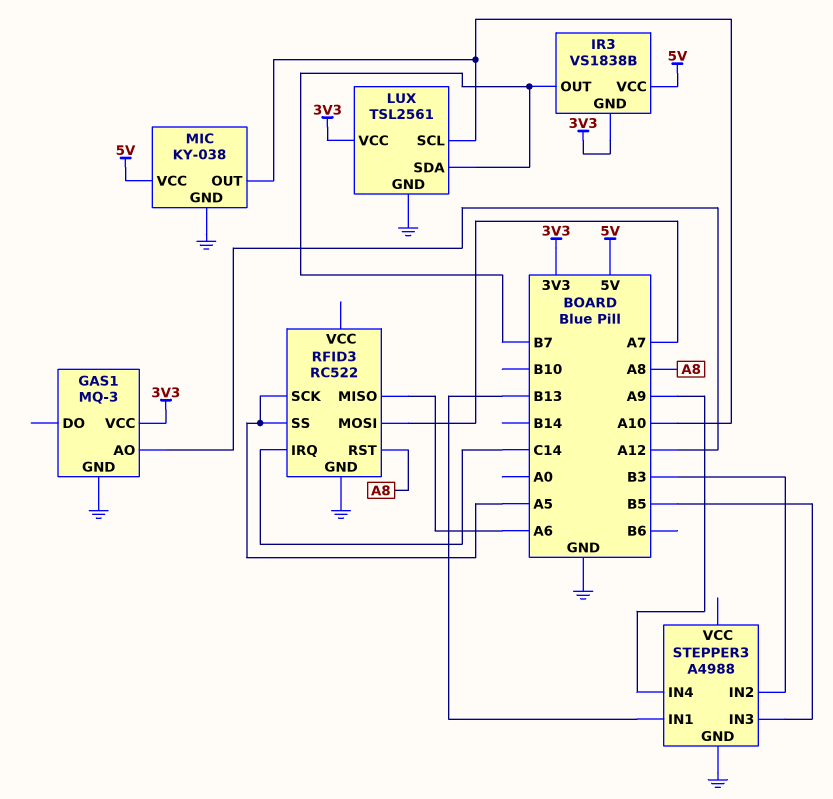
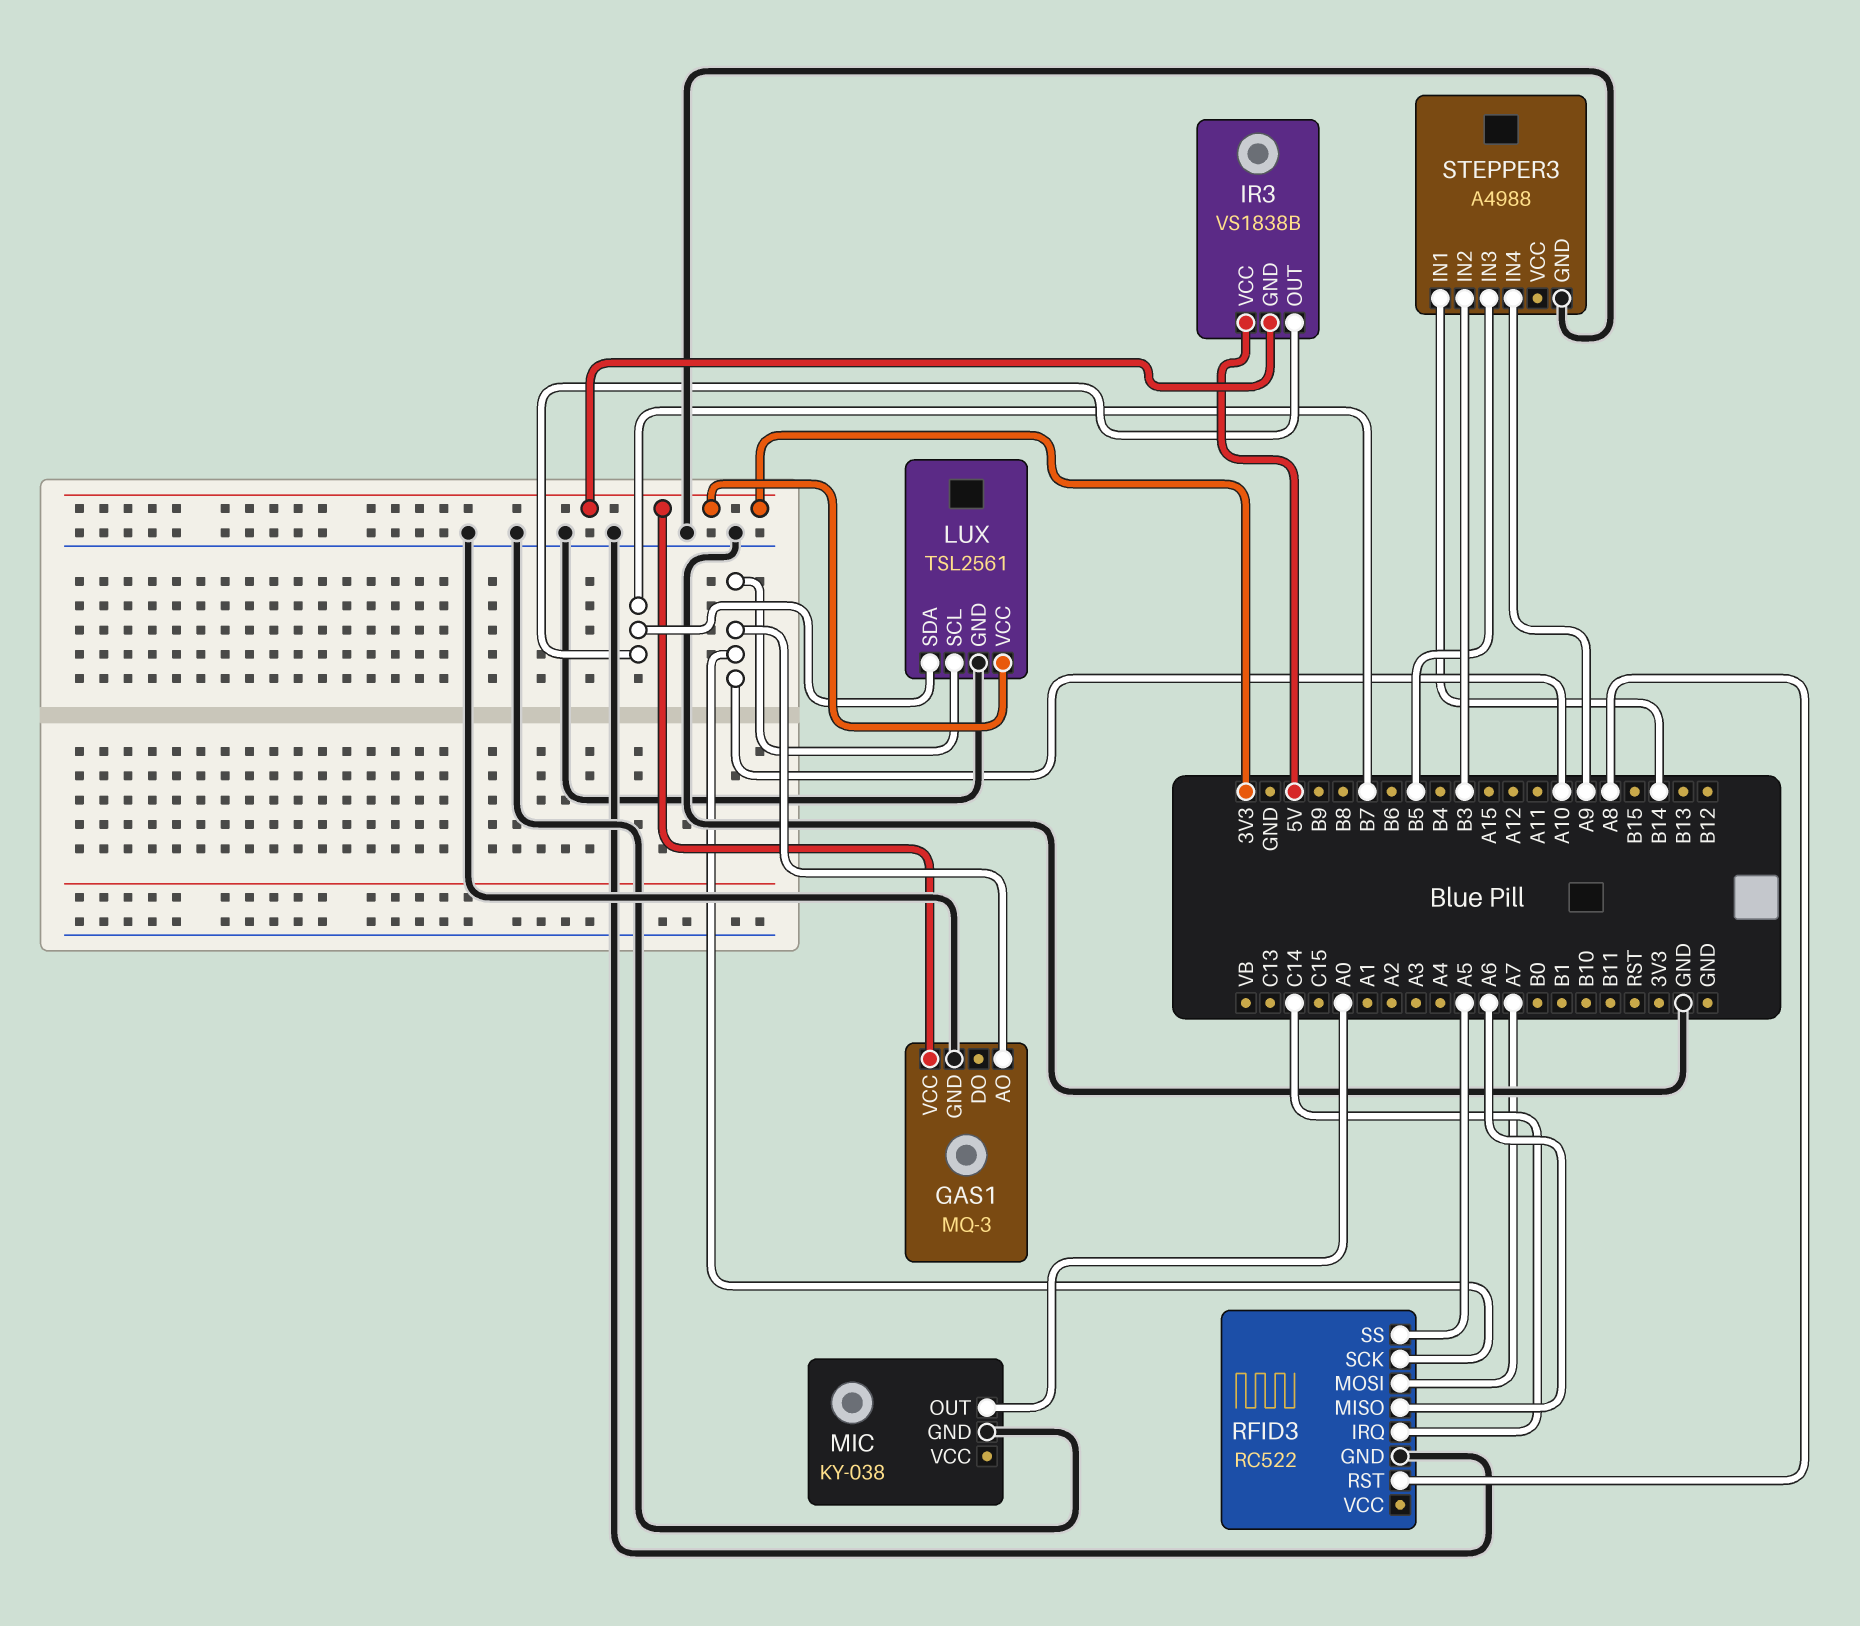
GAS1 pin AO: A12 -> A10
MIC pin OUT: A10 -> A0
MIC pin VCC: 5V -> none
RFID3 pin SCK: A5 -> A10
STEPPER3 pin IN1: B13 -> B14

